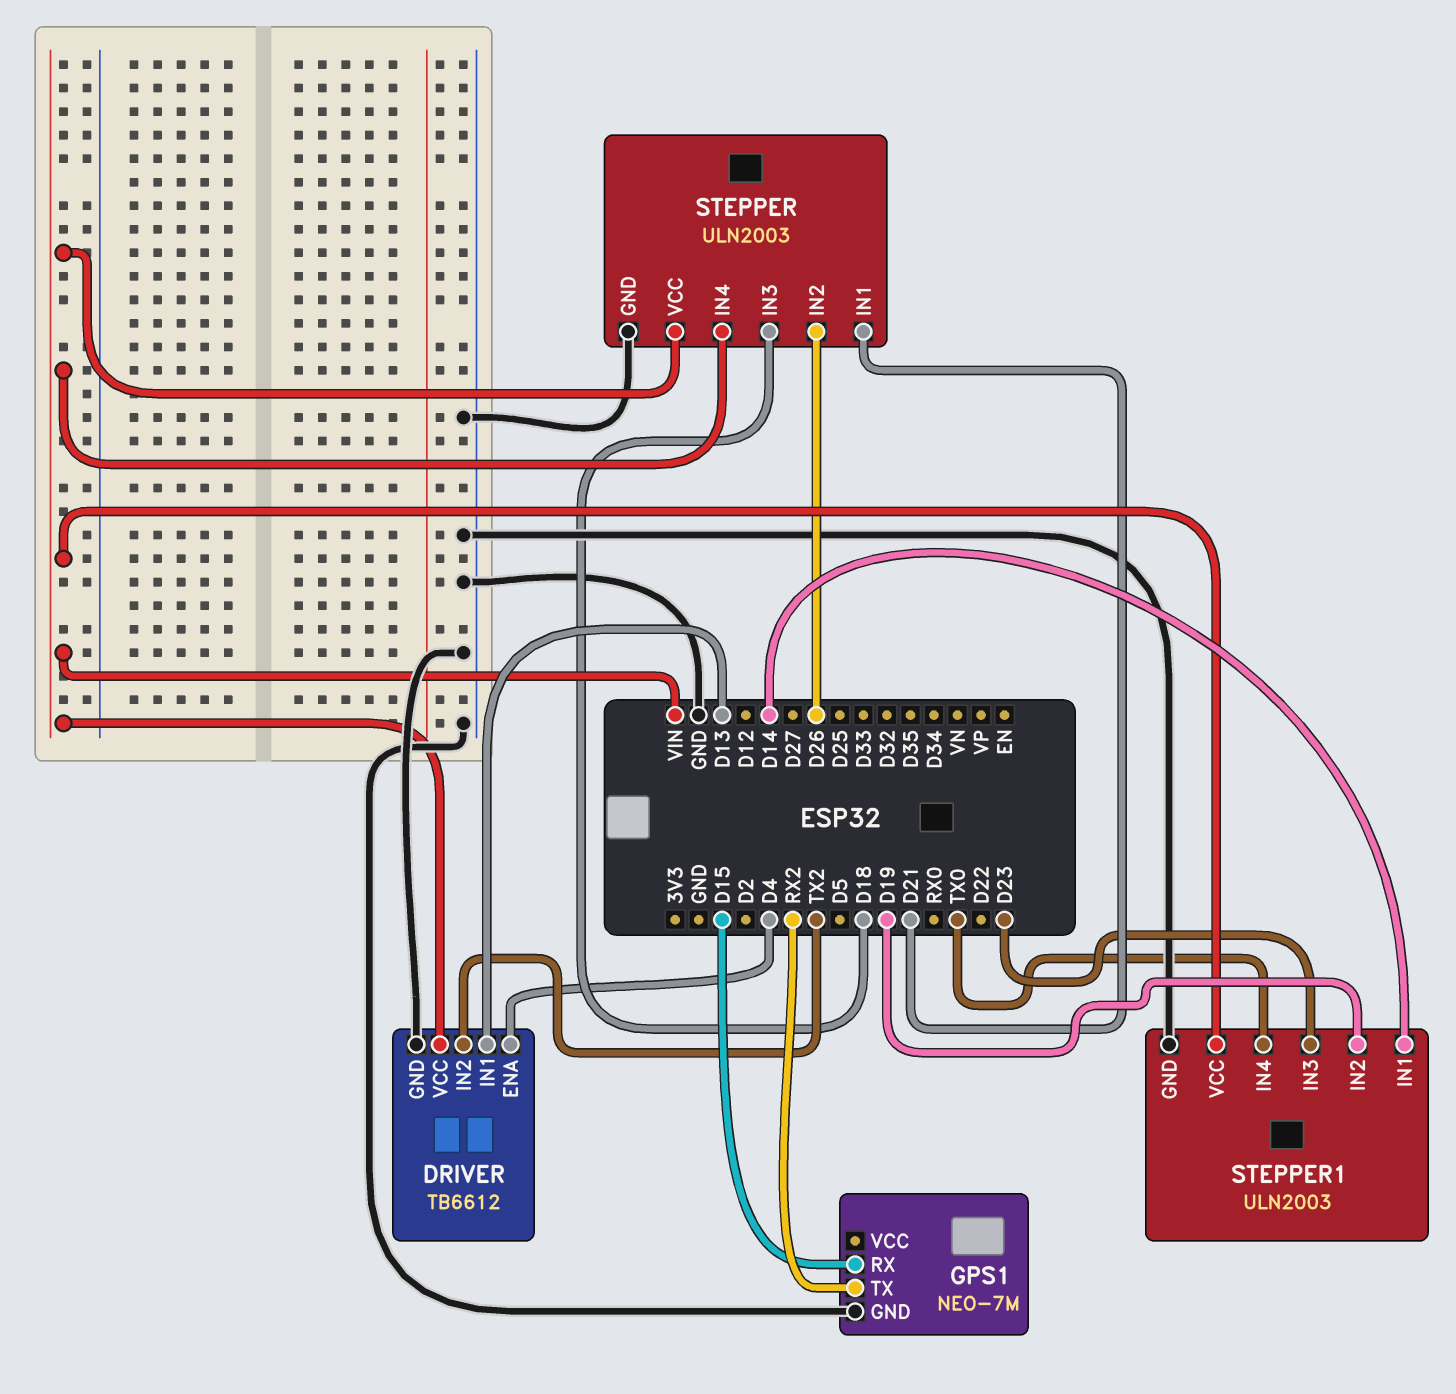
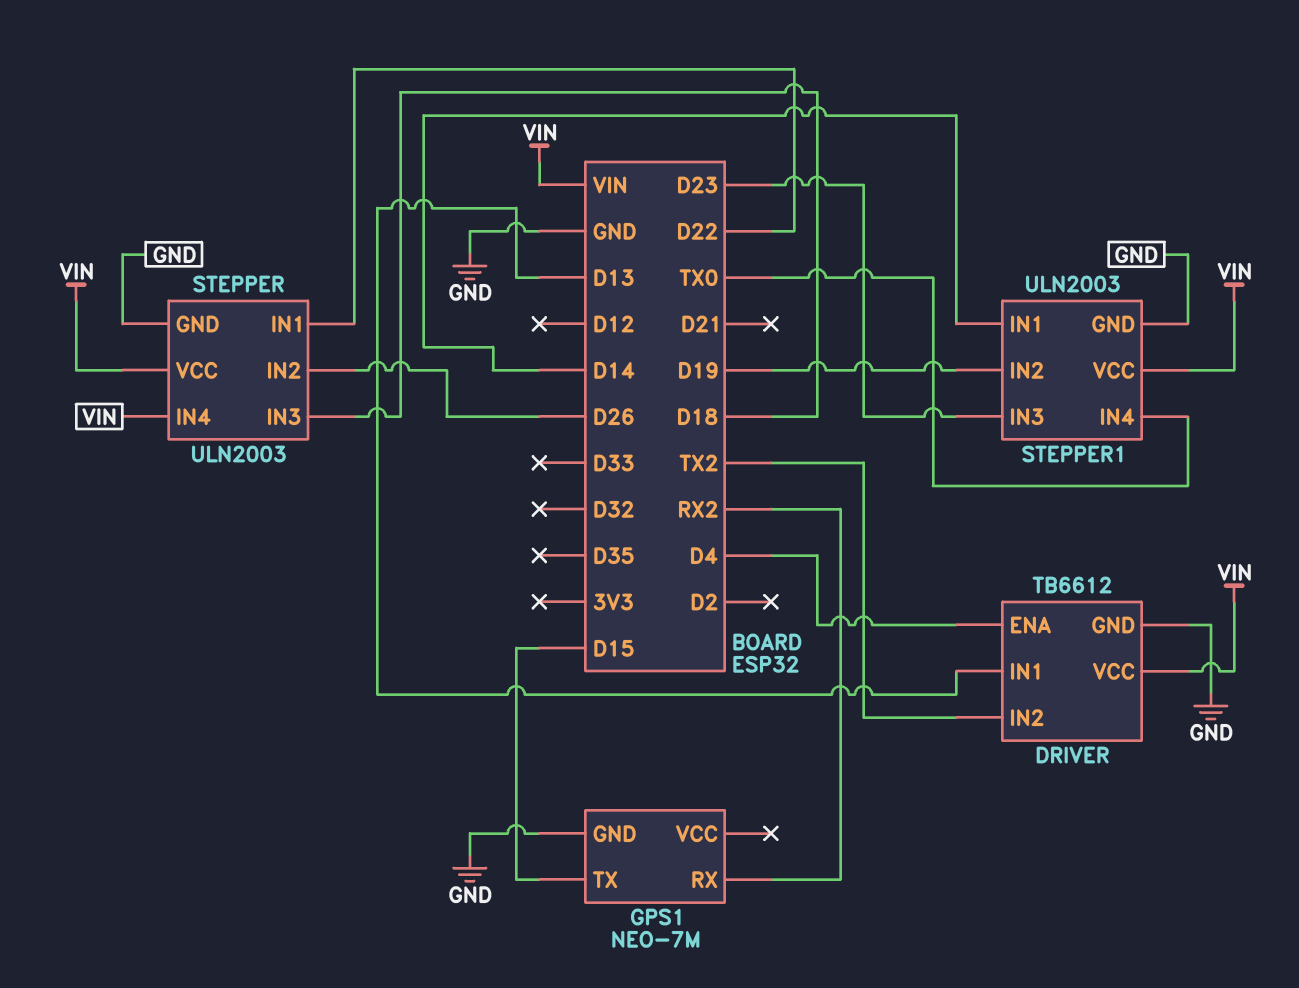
GPS1 pin RX: D15 -> RX2
GPS1 pin TX: RX2 -> D15
STEPPER pin IN1: D21 -> D22

